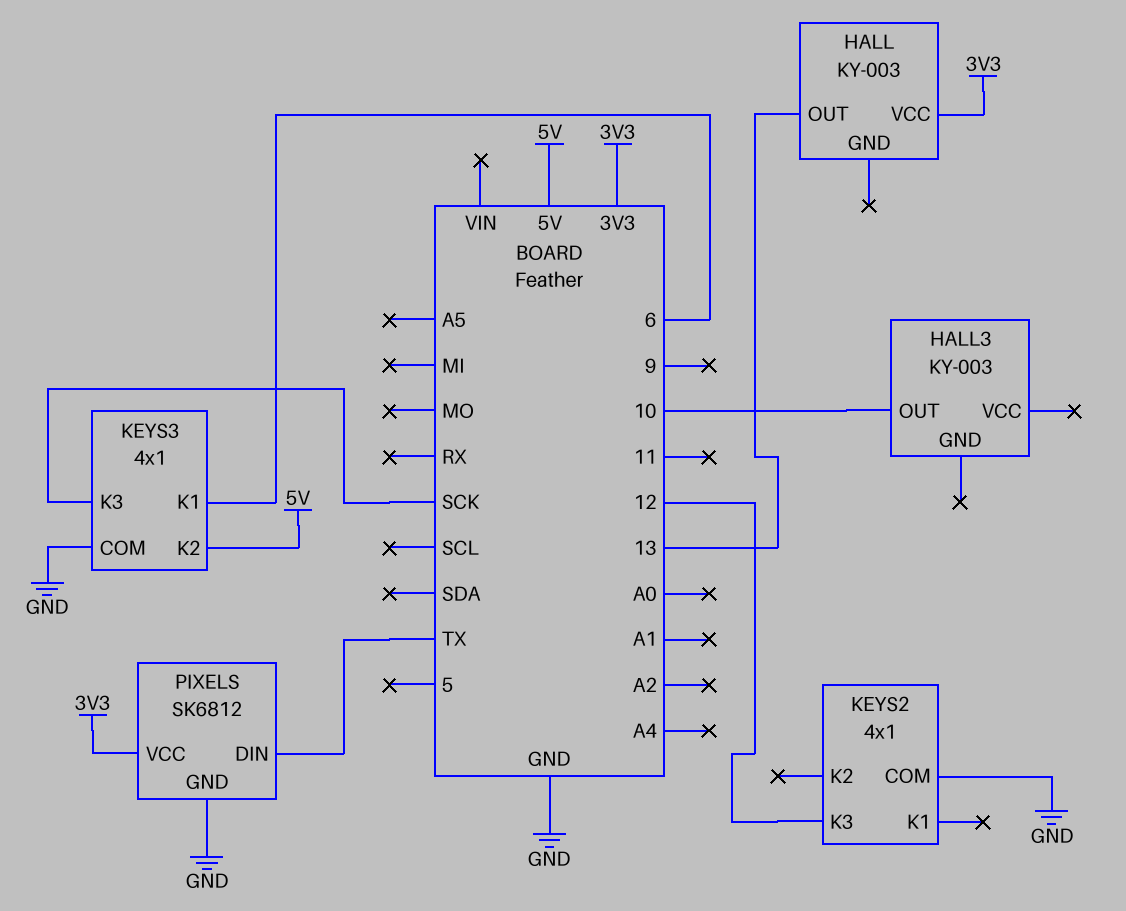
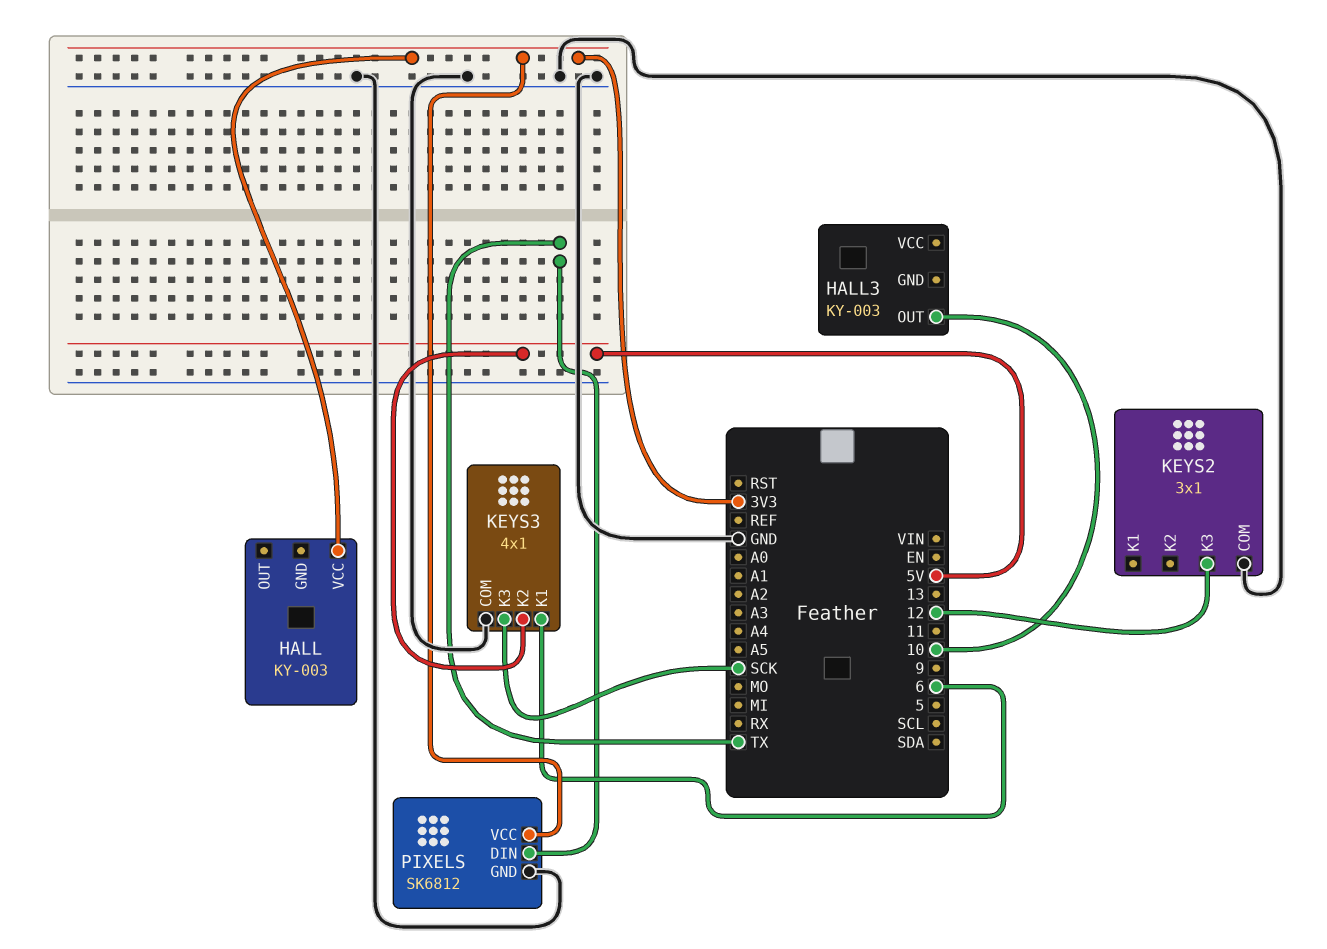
HALL pin OUT: 13 -> none
KEYS2: 4x1 -> 3x1

